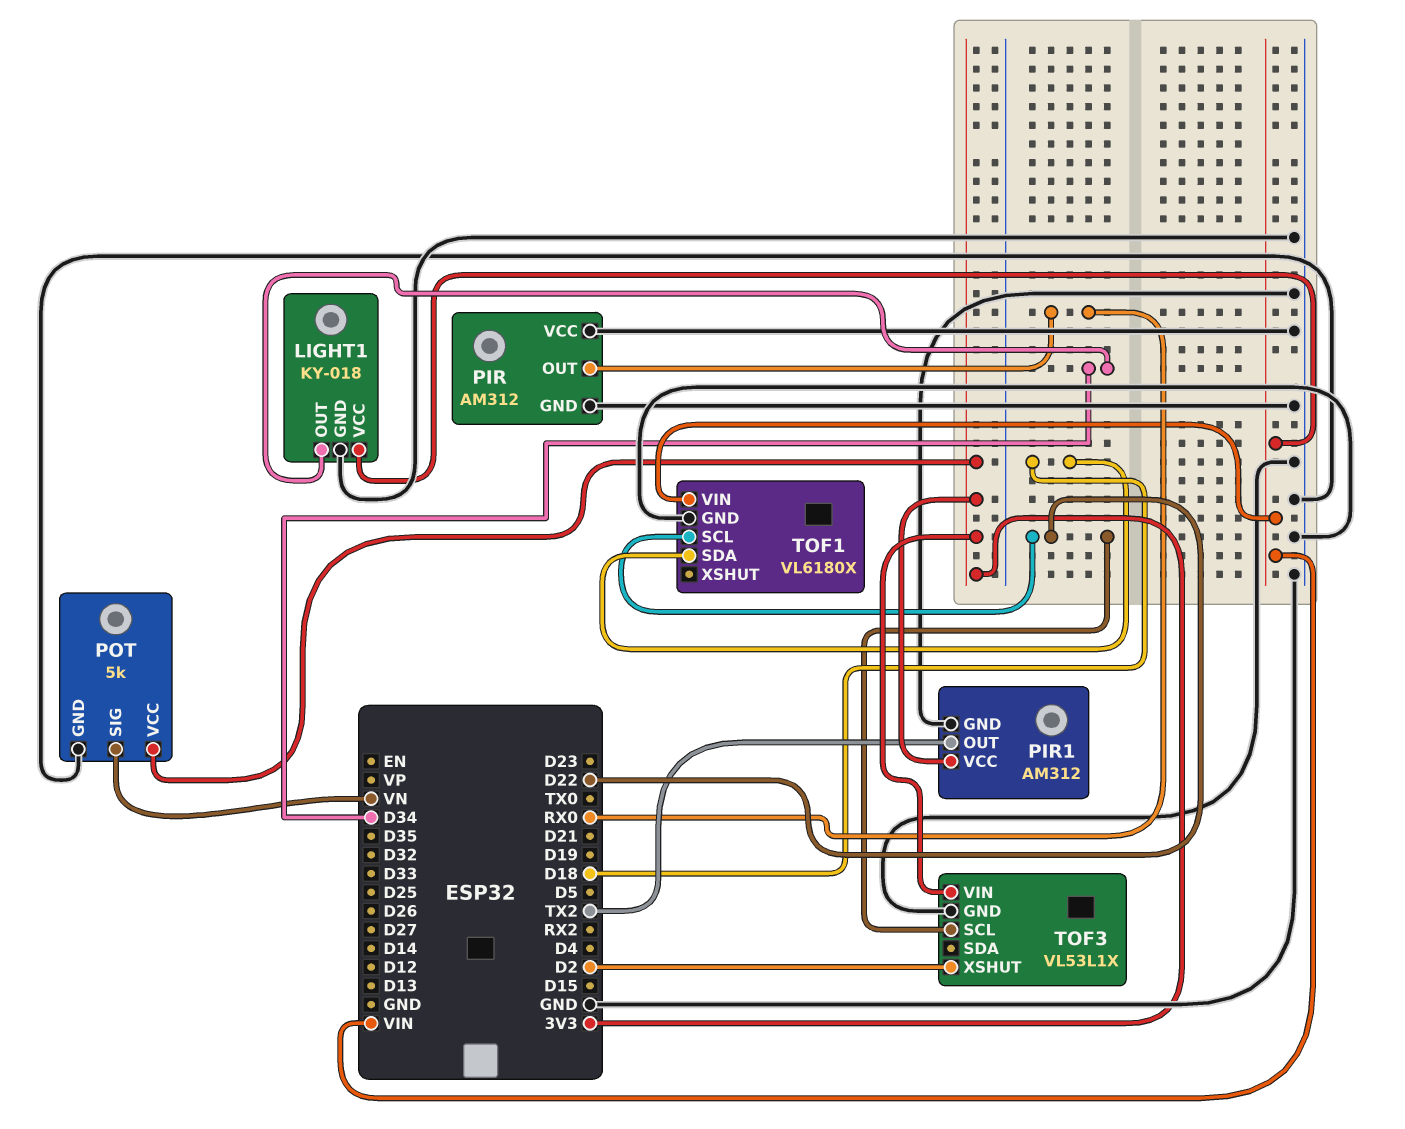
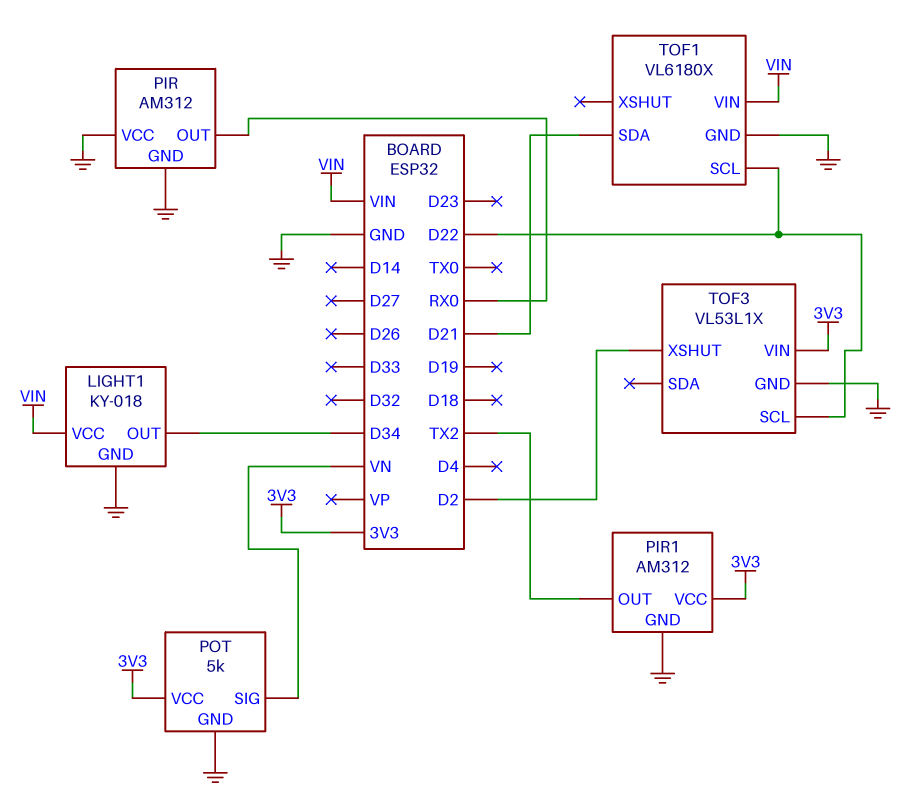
TOF1 pin SDA: D18 -> D21

